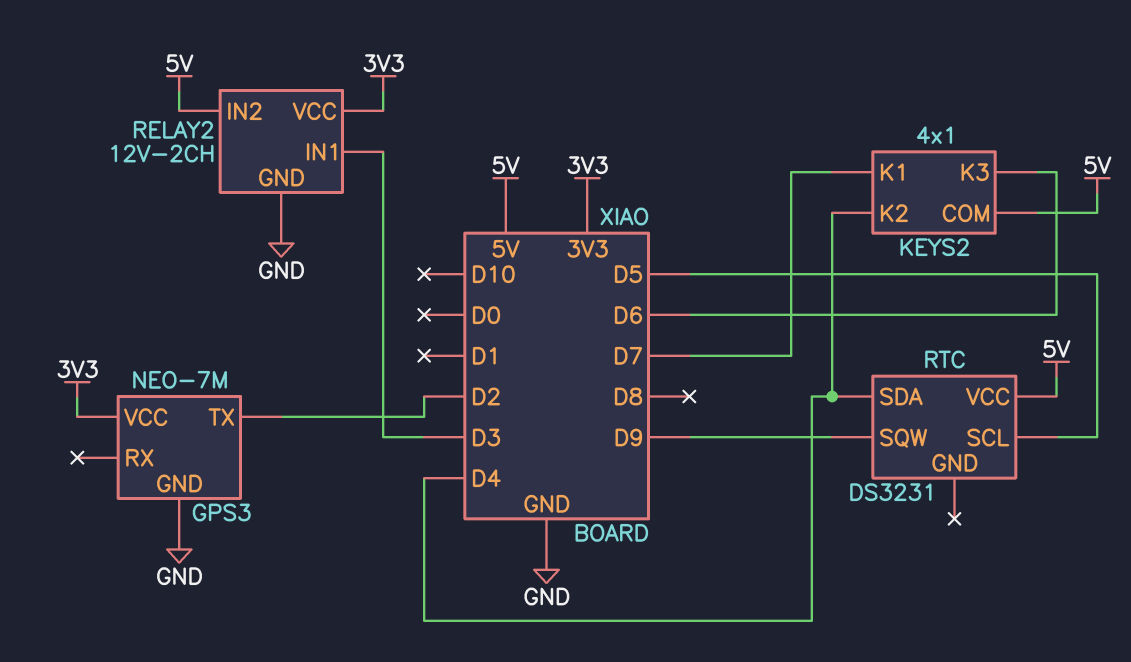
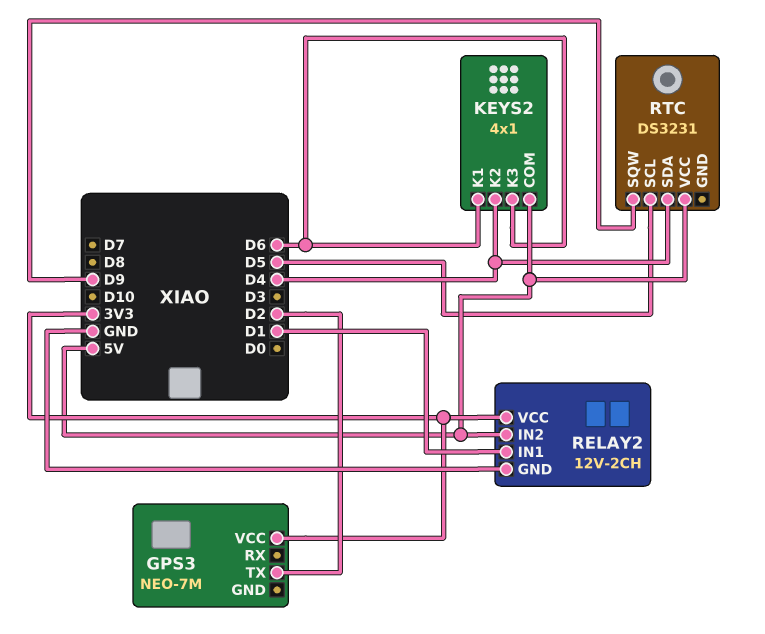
GPS3 pin GND: GND -> none
KEYS2 pin K1: D7 -> D6
RELAY2 pin IN1: D3 -> D1

